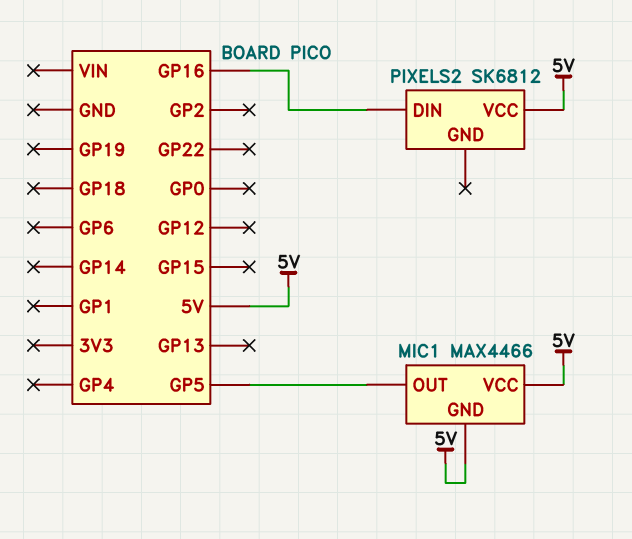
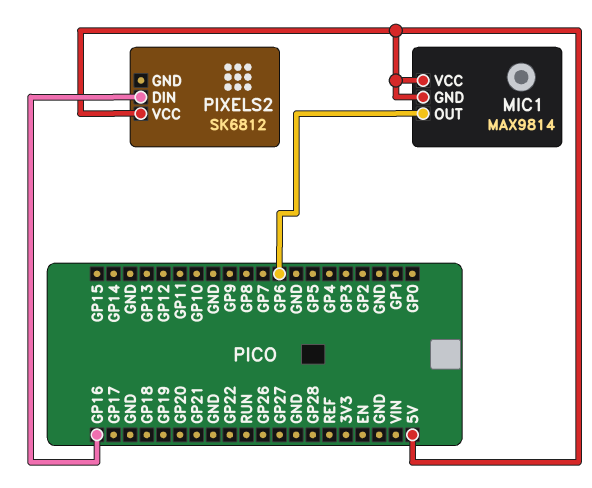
MIC1: MAX4466 -> MAX9814
MIC1 pin OUT: GP5 -> GP6

